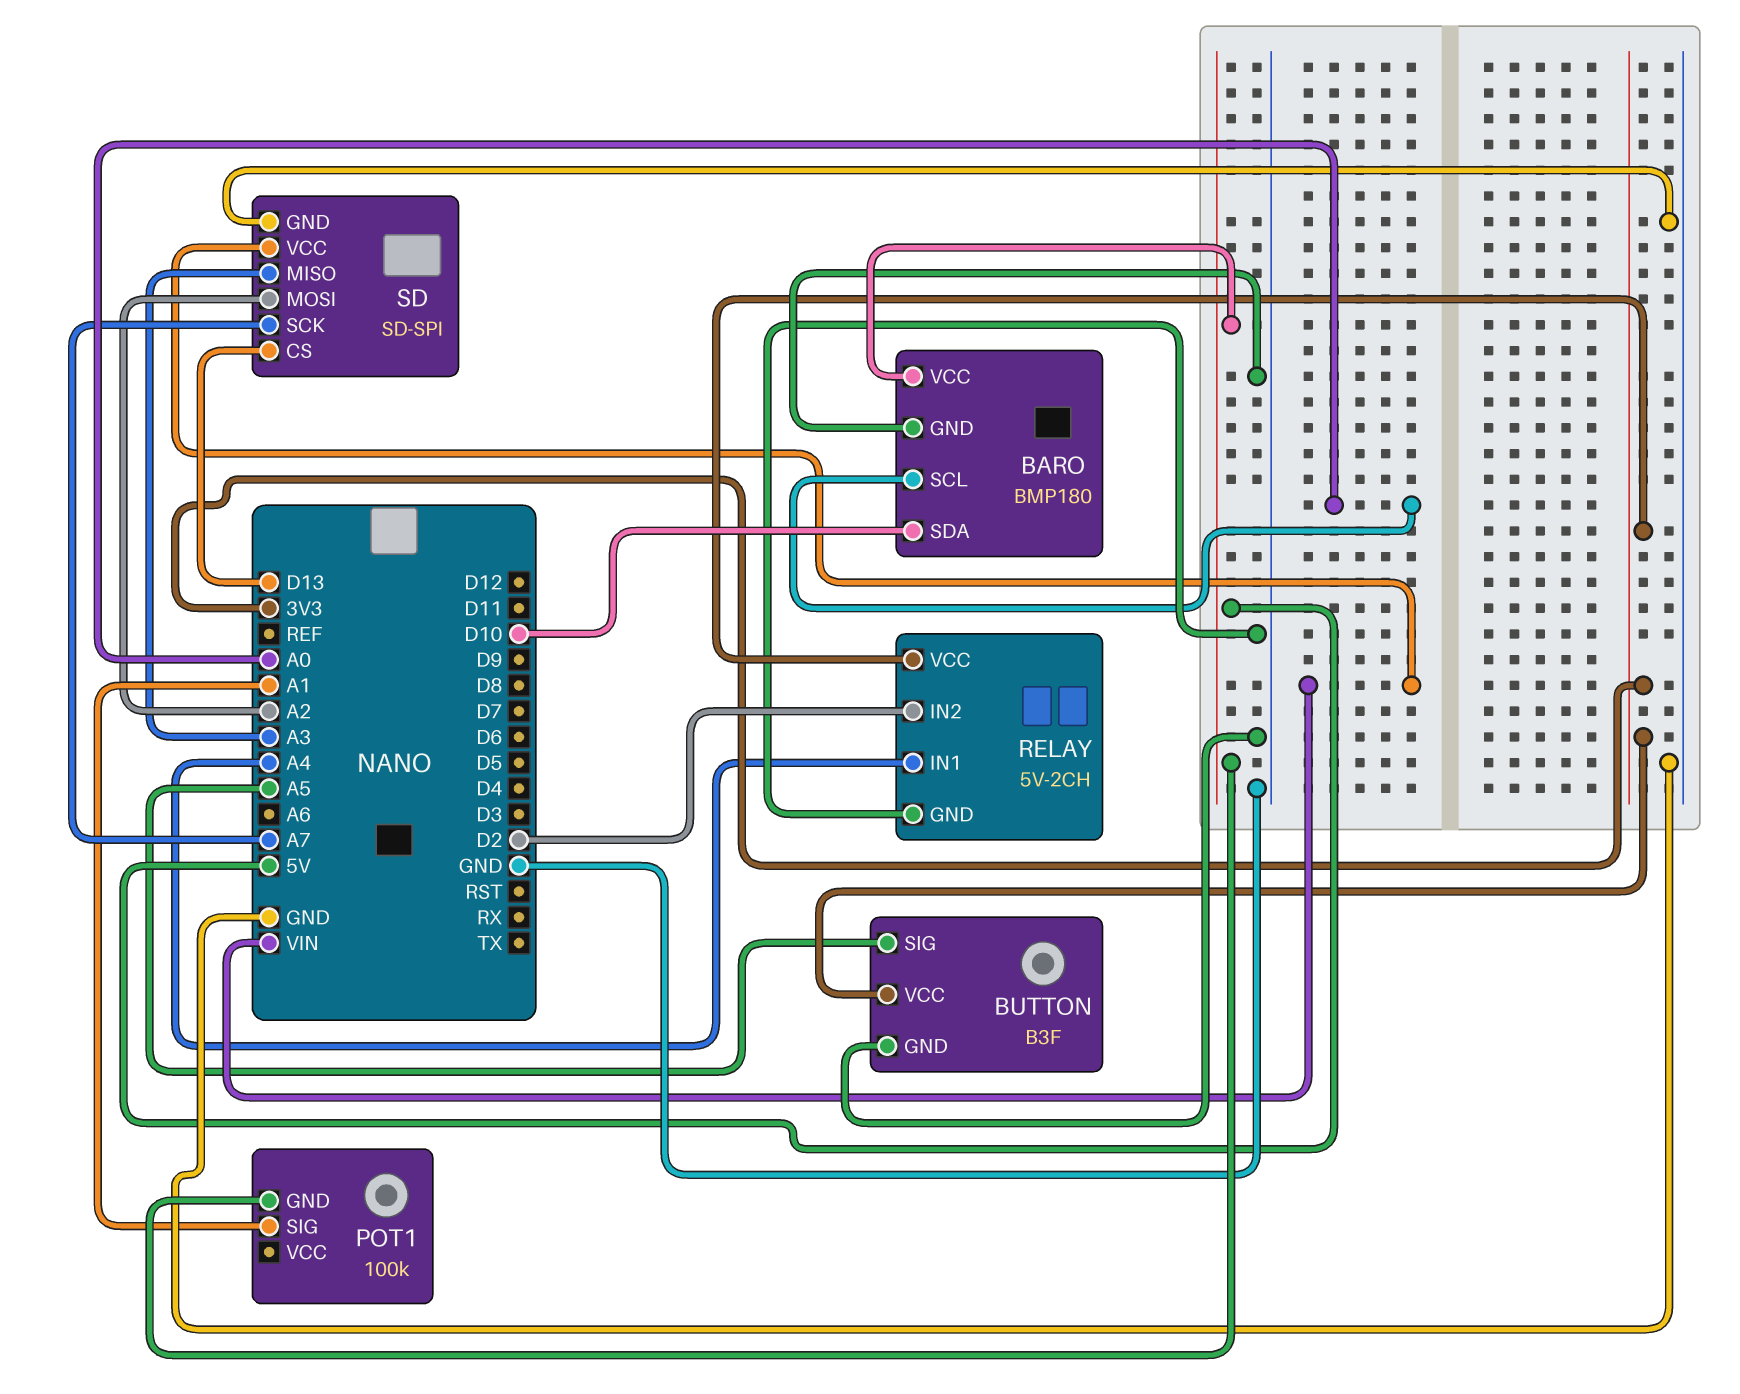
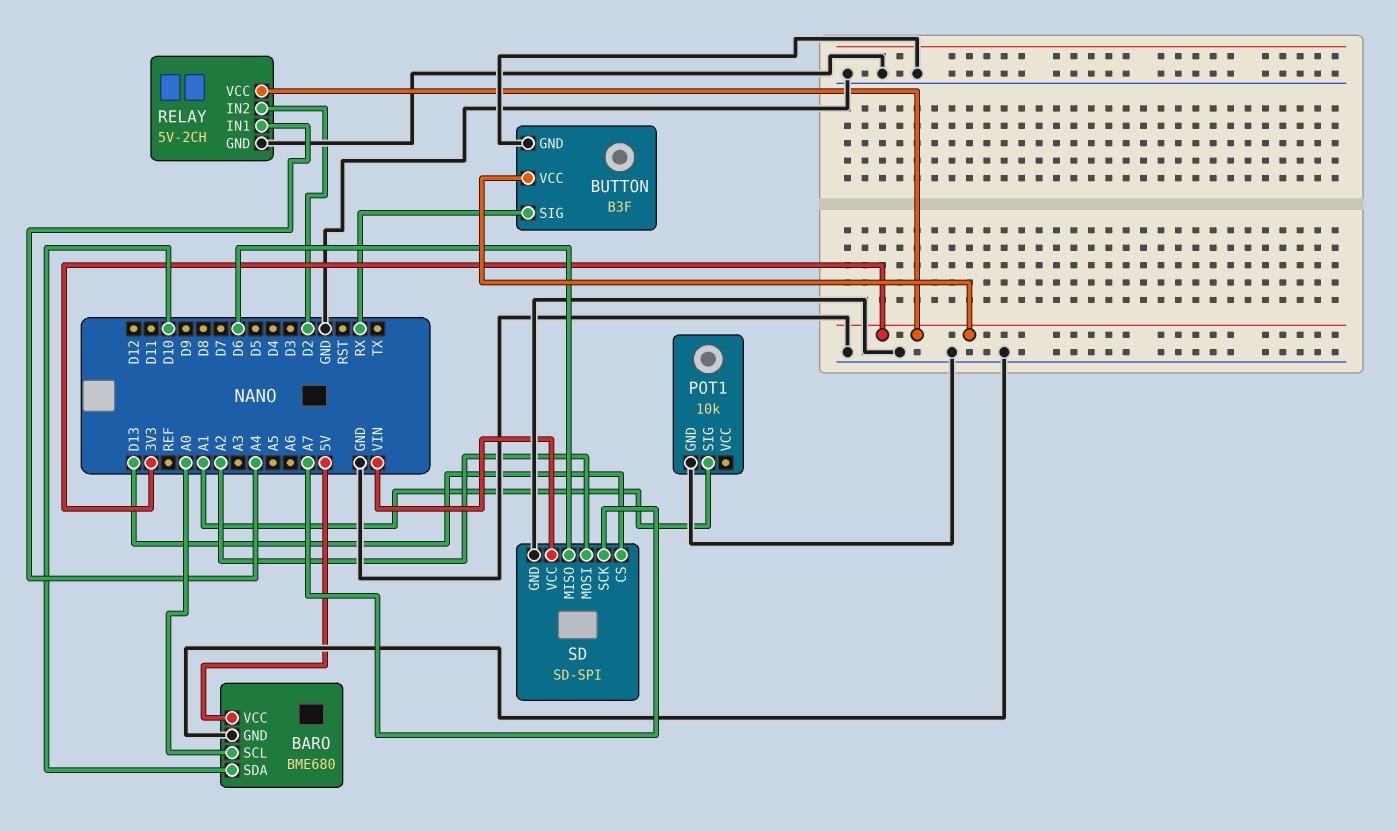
BARO: BMP180 -> BME680
BUTTON pin SIG: A5 -> RX
POT1: 100k -> 10k
POT1 pin GND: 5V -> GND
SD pin MISO: A3 -> D6

